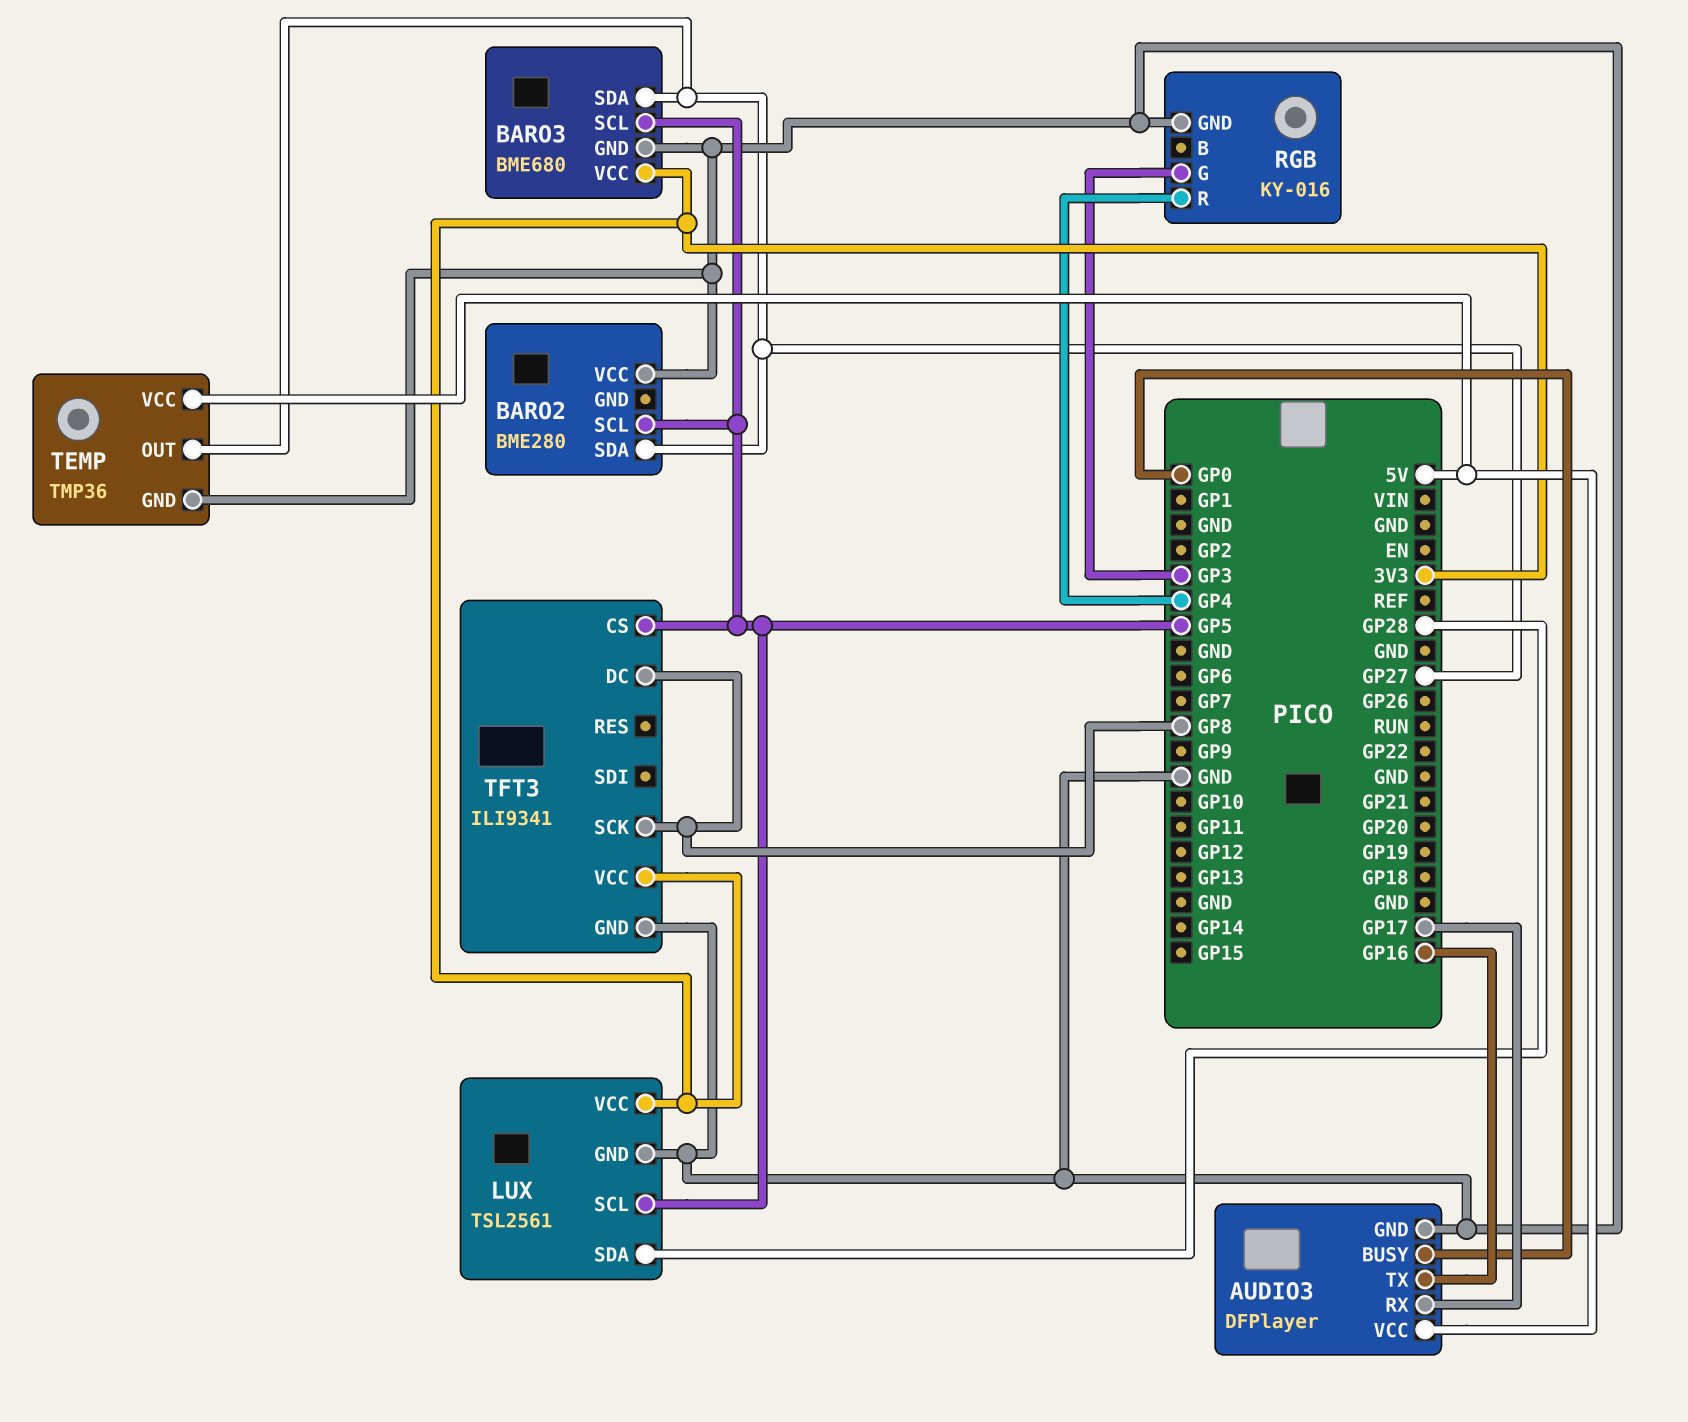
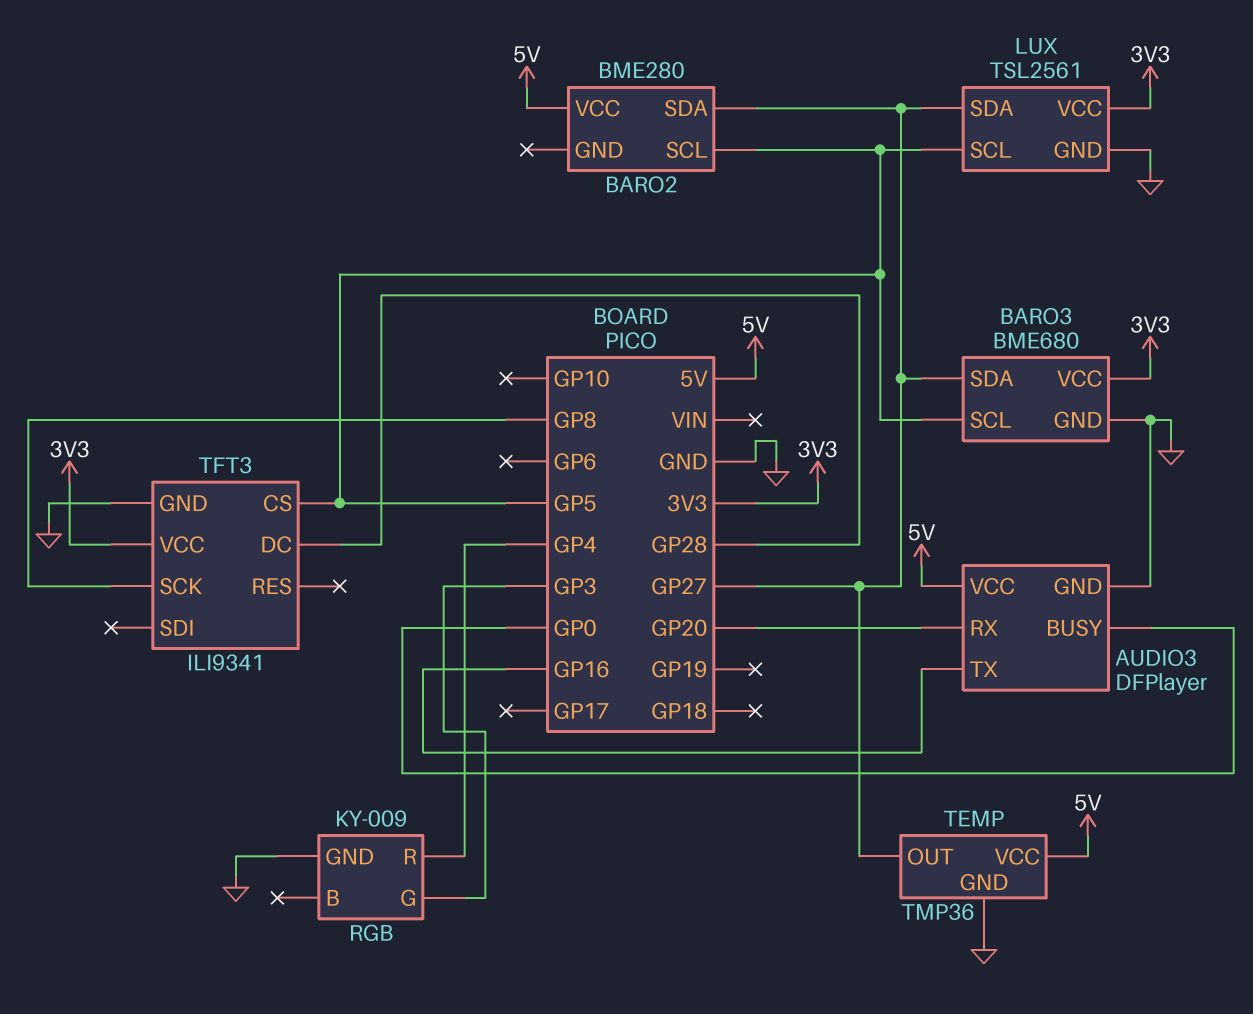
AUDIO3 pin RX: GP17 -> GP20
BARO2 pin VCC: GND -> 5V
LUX pin SDA: GP28 -> GP27
RGB: KY-016 -> KY-009
TFT3 pin DC: GP8 -> GP28

